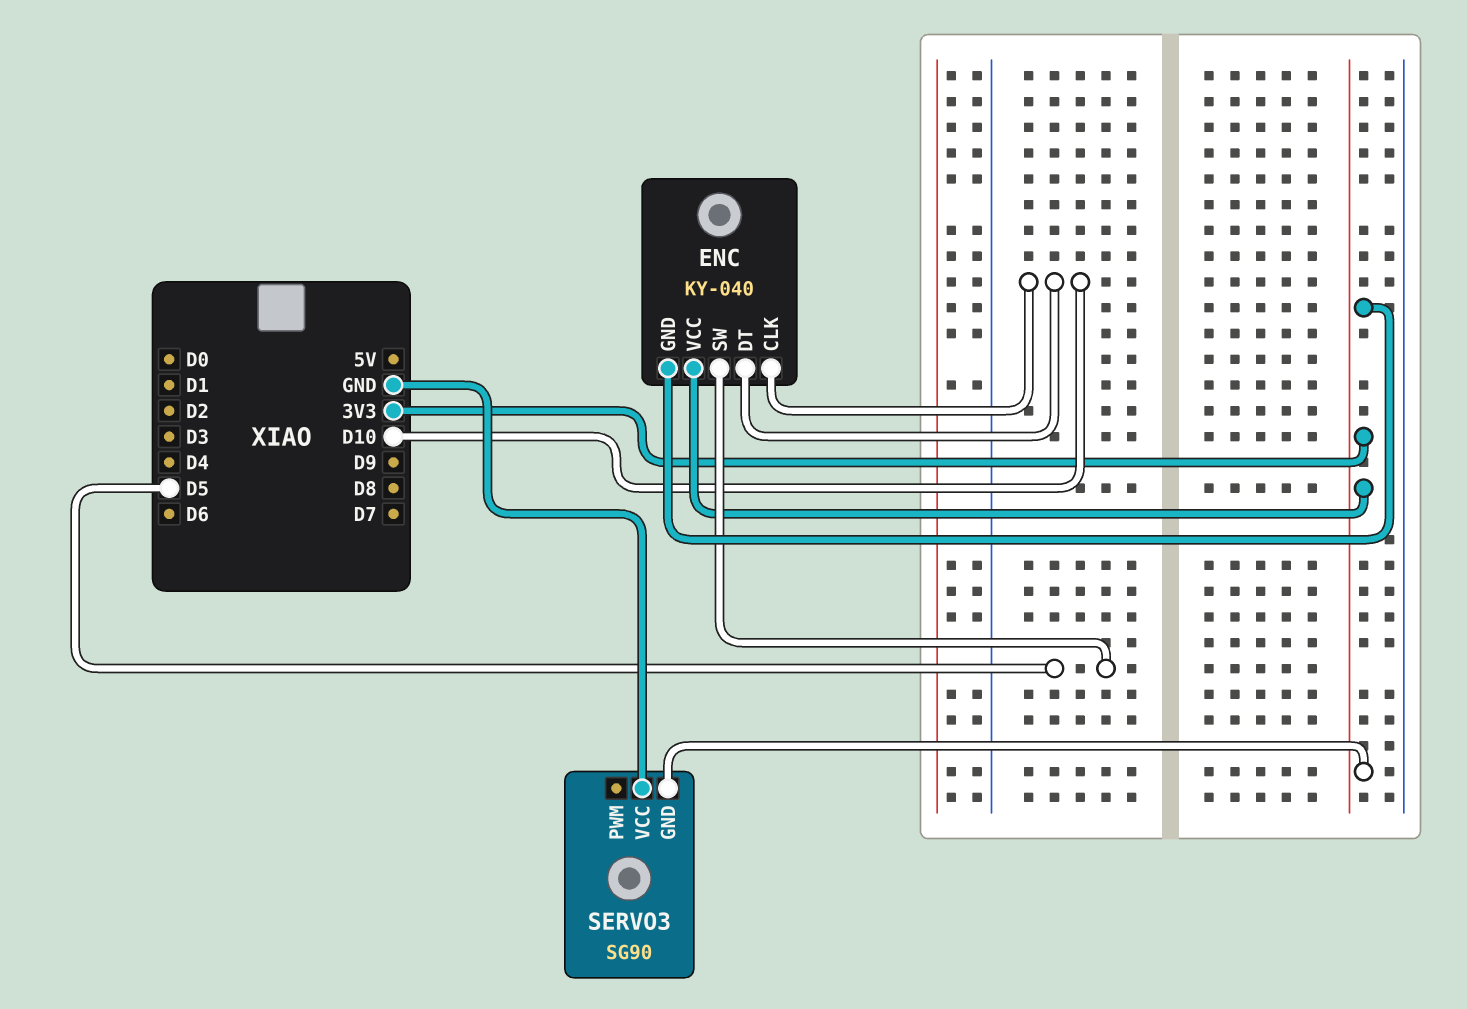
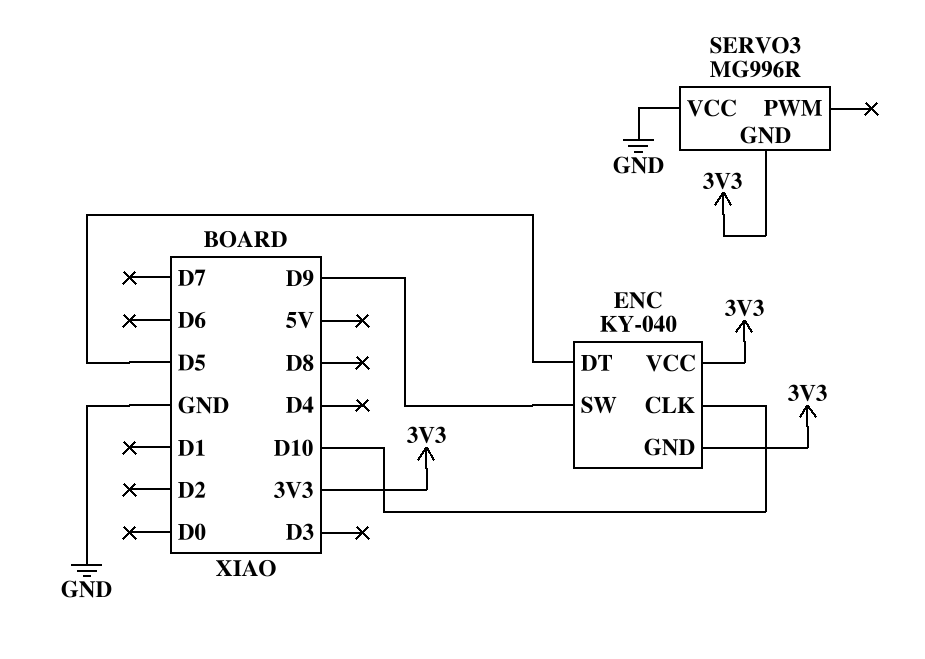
ENC pin DT: D10 -> D5
ENC pin SW: D5 -> D9
SERVO3: SG90 -> MG996R

